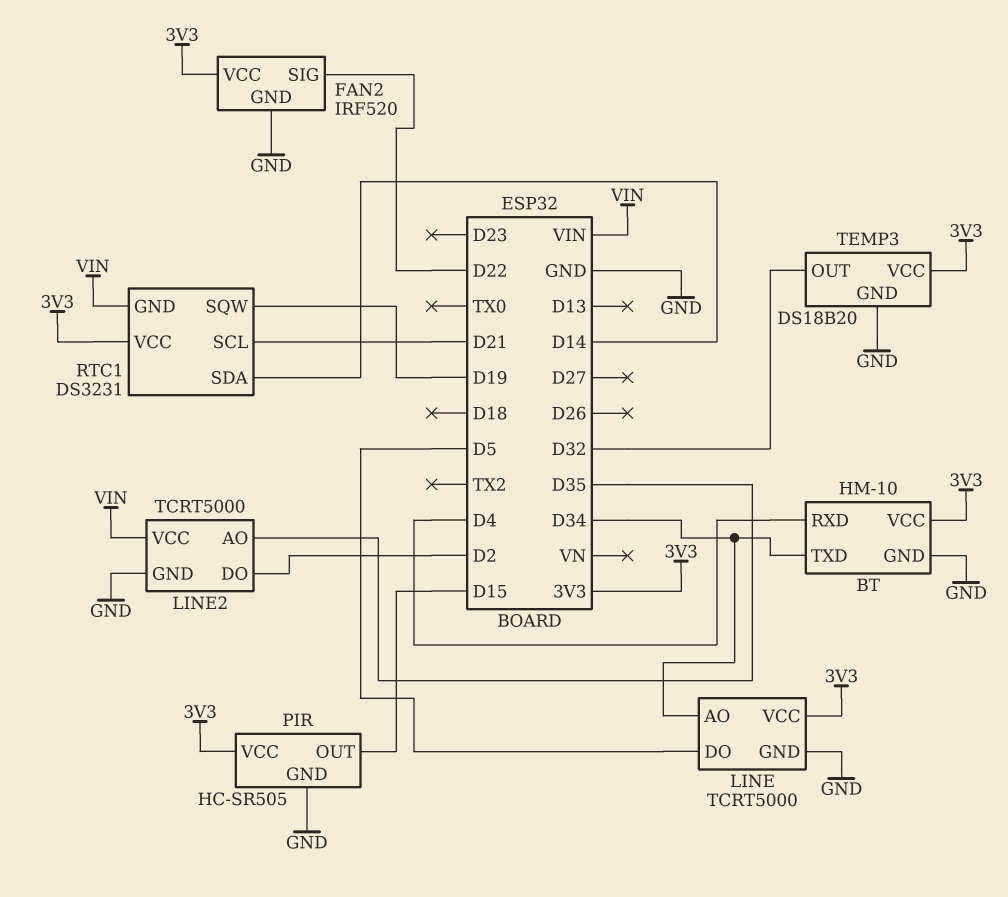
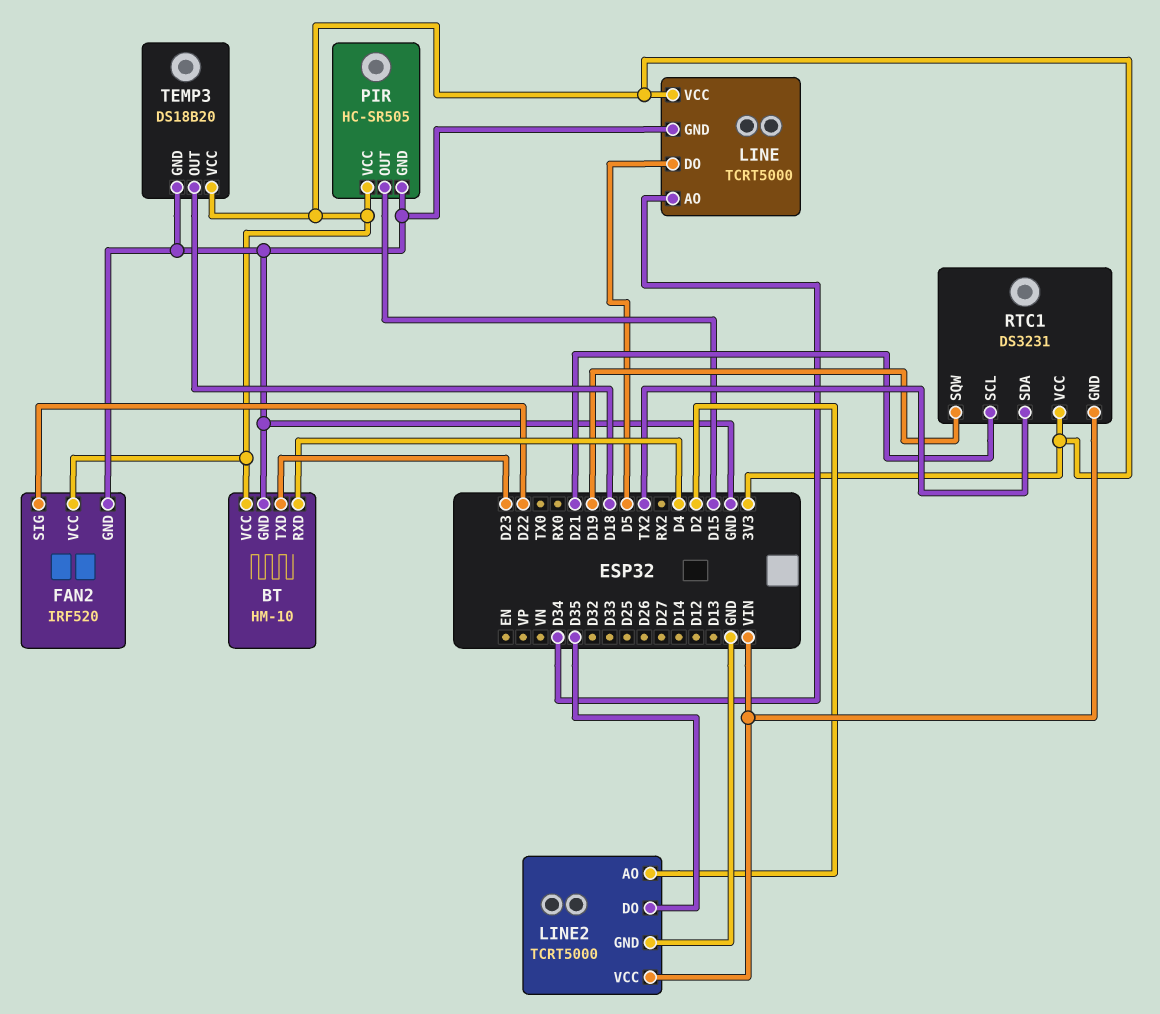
BT pin TXD: D34 -> D23
LINE2 pin AO: D35 -> D2
LINE2 pin DO: D2 -> D35
RTC1 pin SDA: D14 -> TX2
TEMP3 pin OUT: D32 -> D18

